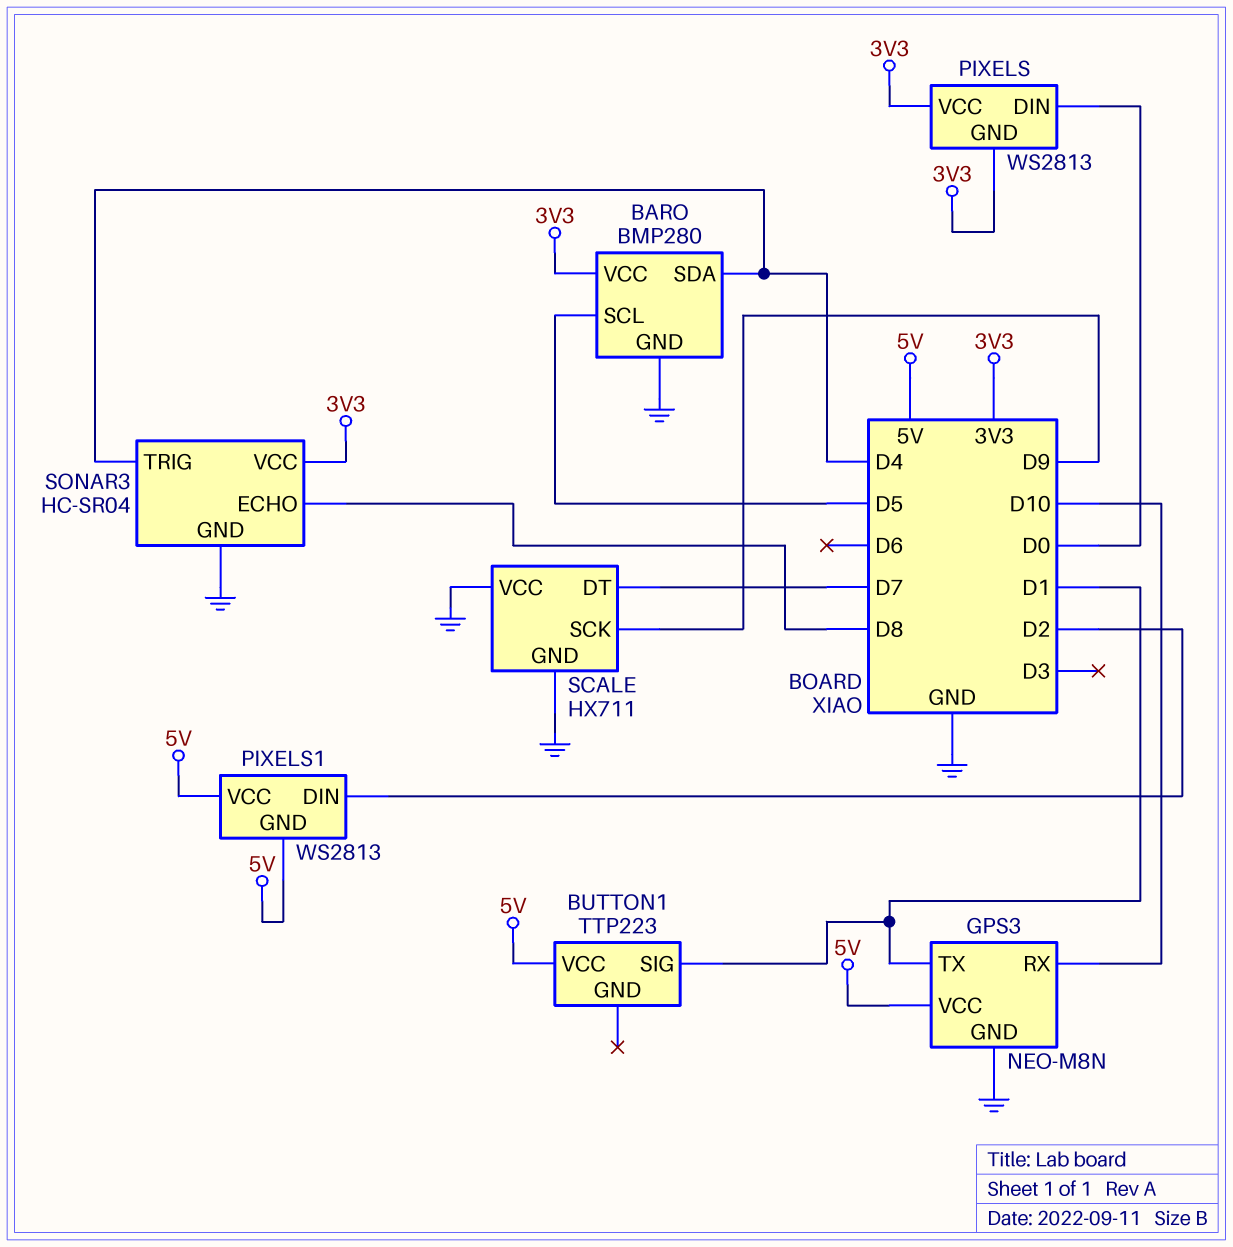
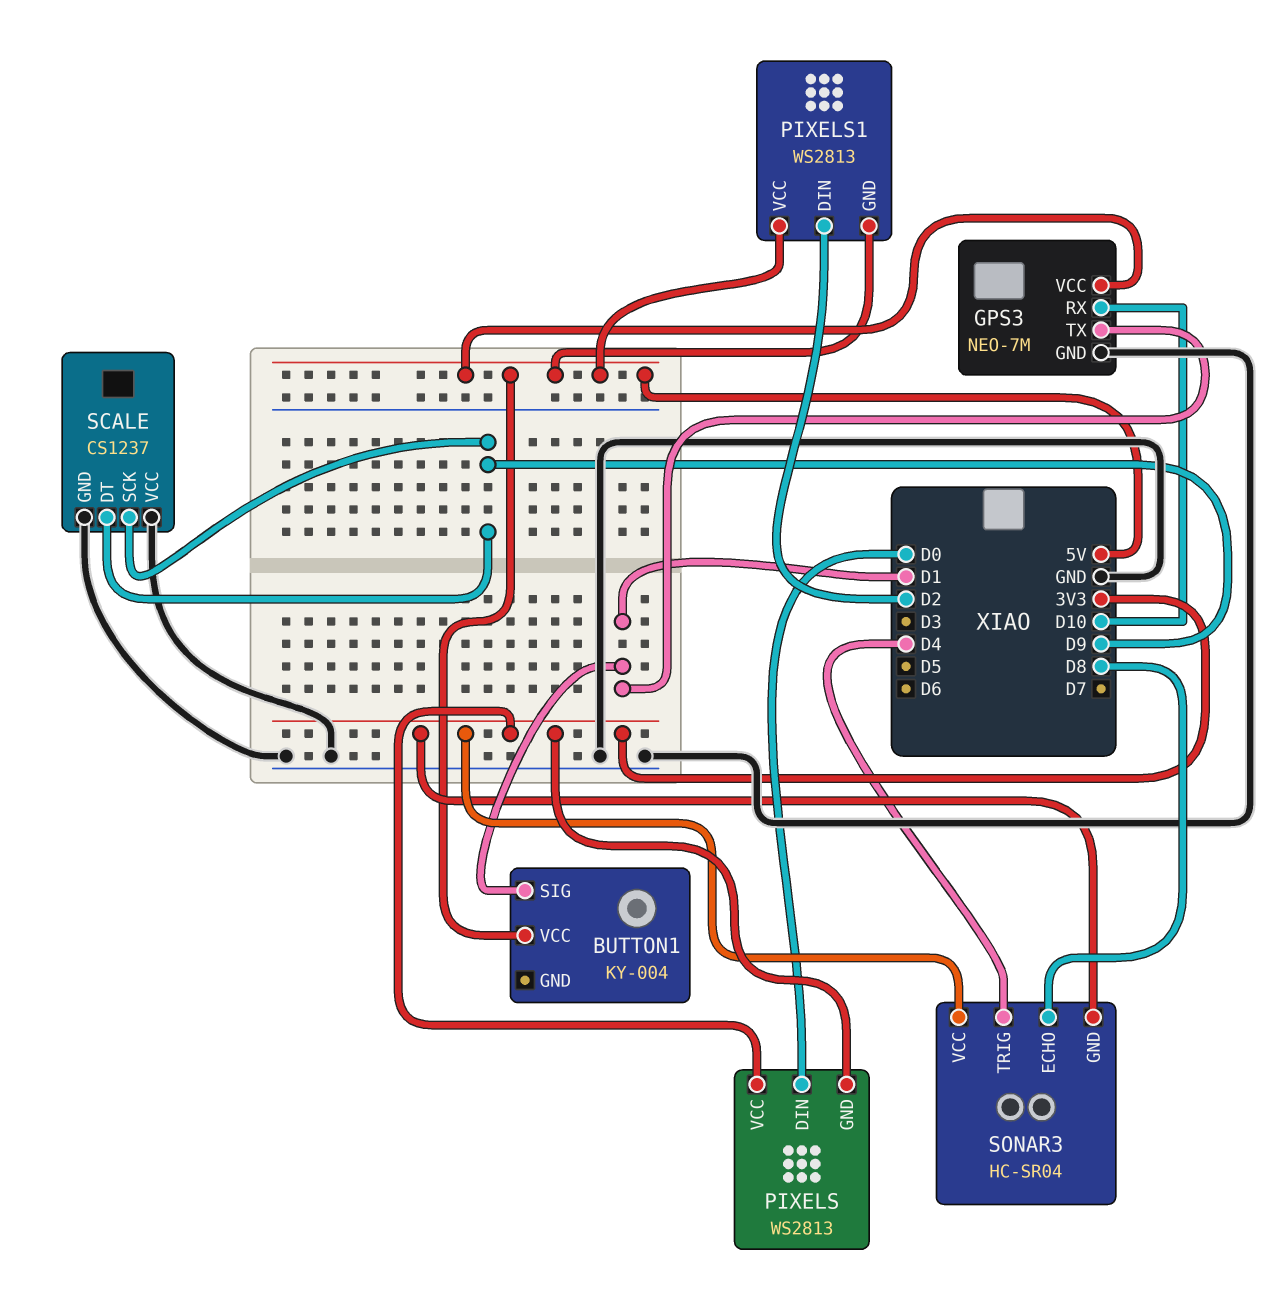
BARO: BMP280 -> none
BARO pin GND: GND -> none
BARO pin SCL: D5 -> none
BARO pin SDA: D4 -> none
BARO pin VCC: 3V3 -> none
BUTTON1: TTP223 -> KY-004
GPS3: NEO-M8N -> NEO-7M
SCALE: HX711 -> CS1237
SCALE pin DT: D7 -> D9
SONAR3 pin GND: GND -> 3V3

